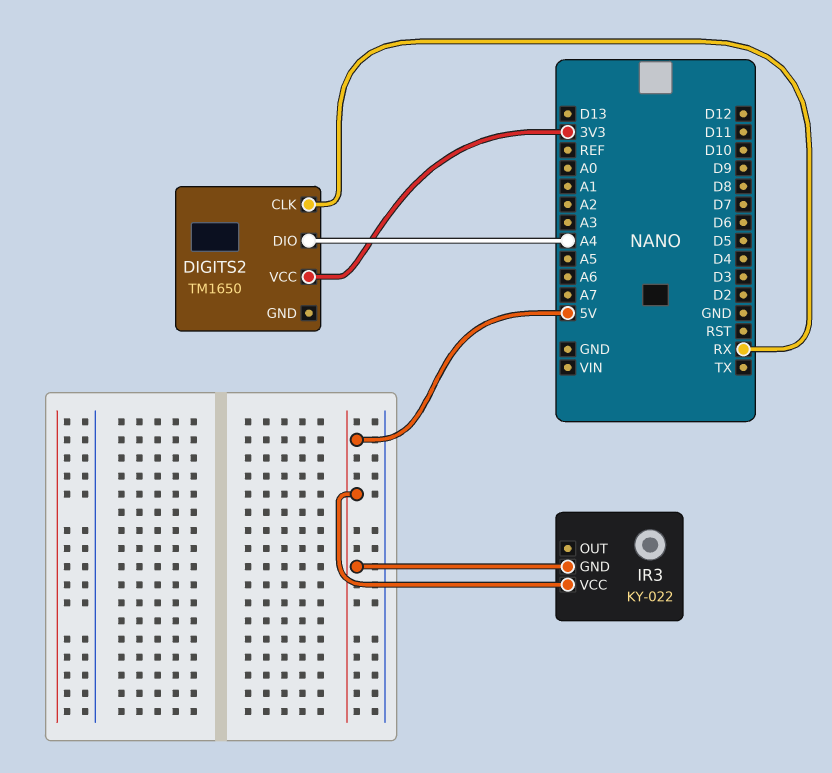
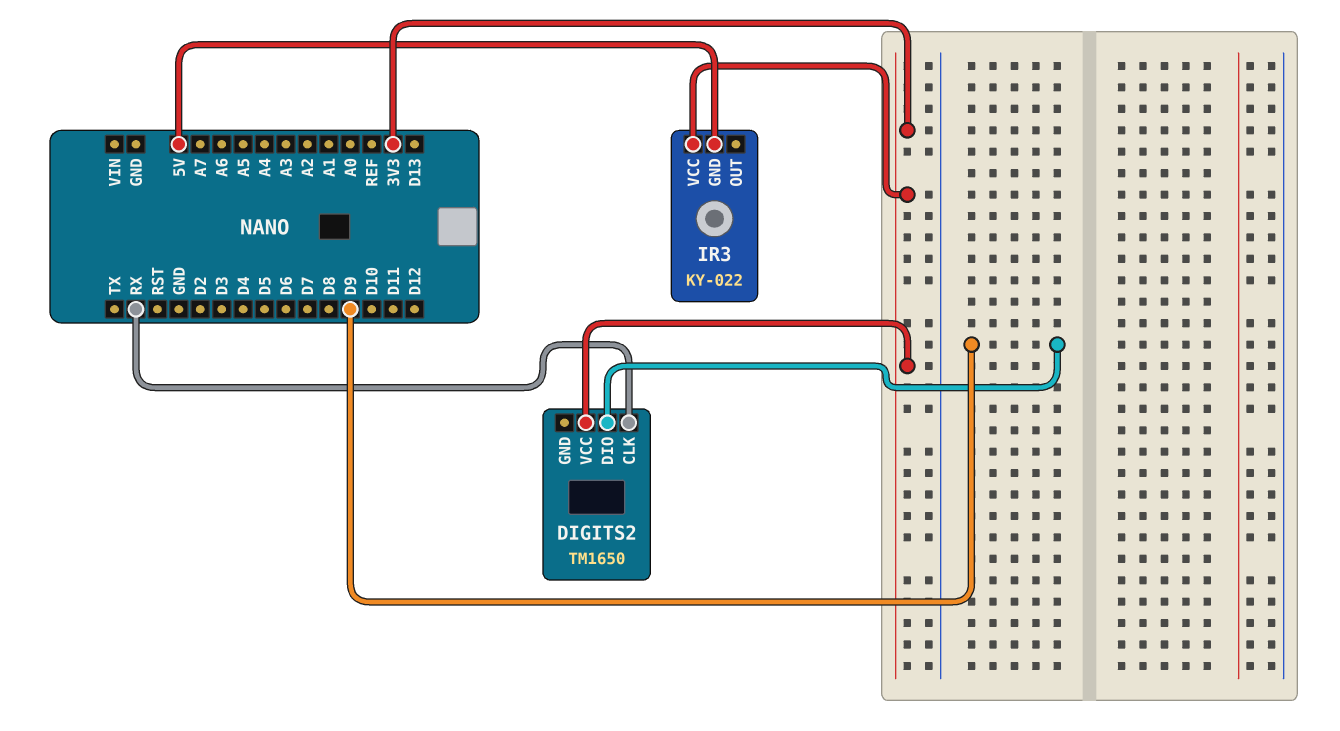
DIGITS2 pin DIO: A4 -> D9
IR3 pin VCC: 5V -> 3V3

